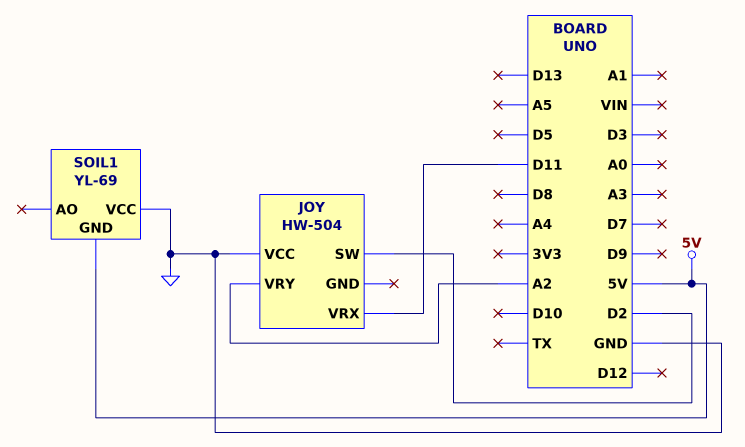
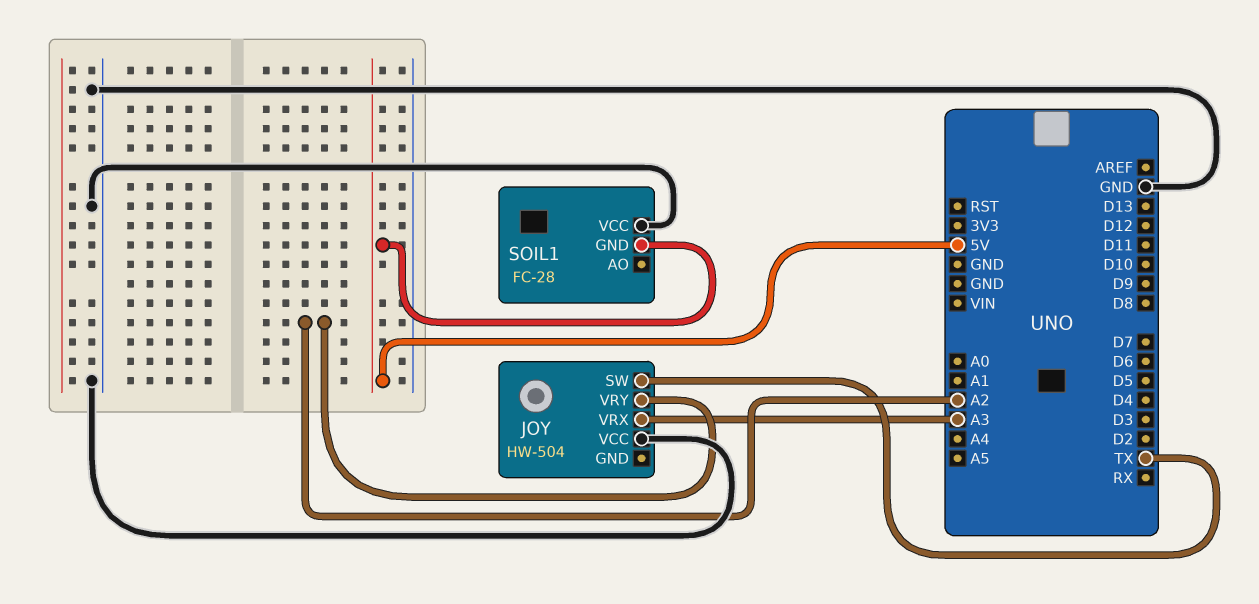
JOY pin SW: D2 -> TX
JOY pin VRX: D11 -> A3
SOIL1: YL-69 -> FC-28

